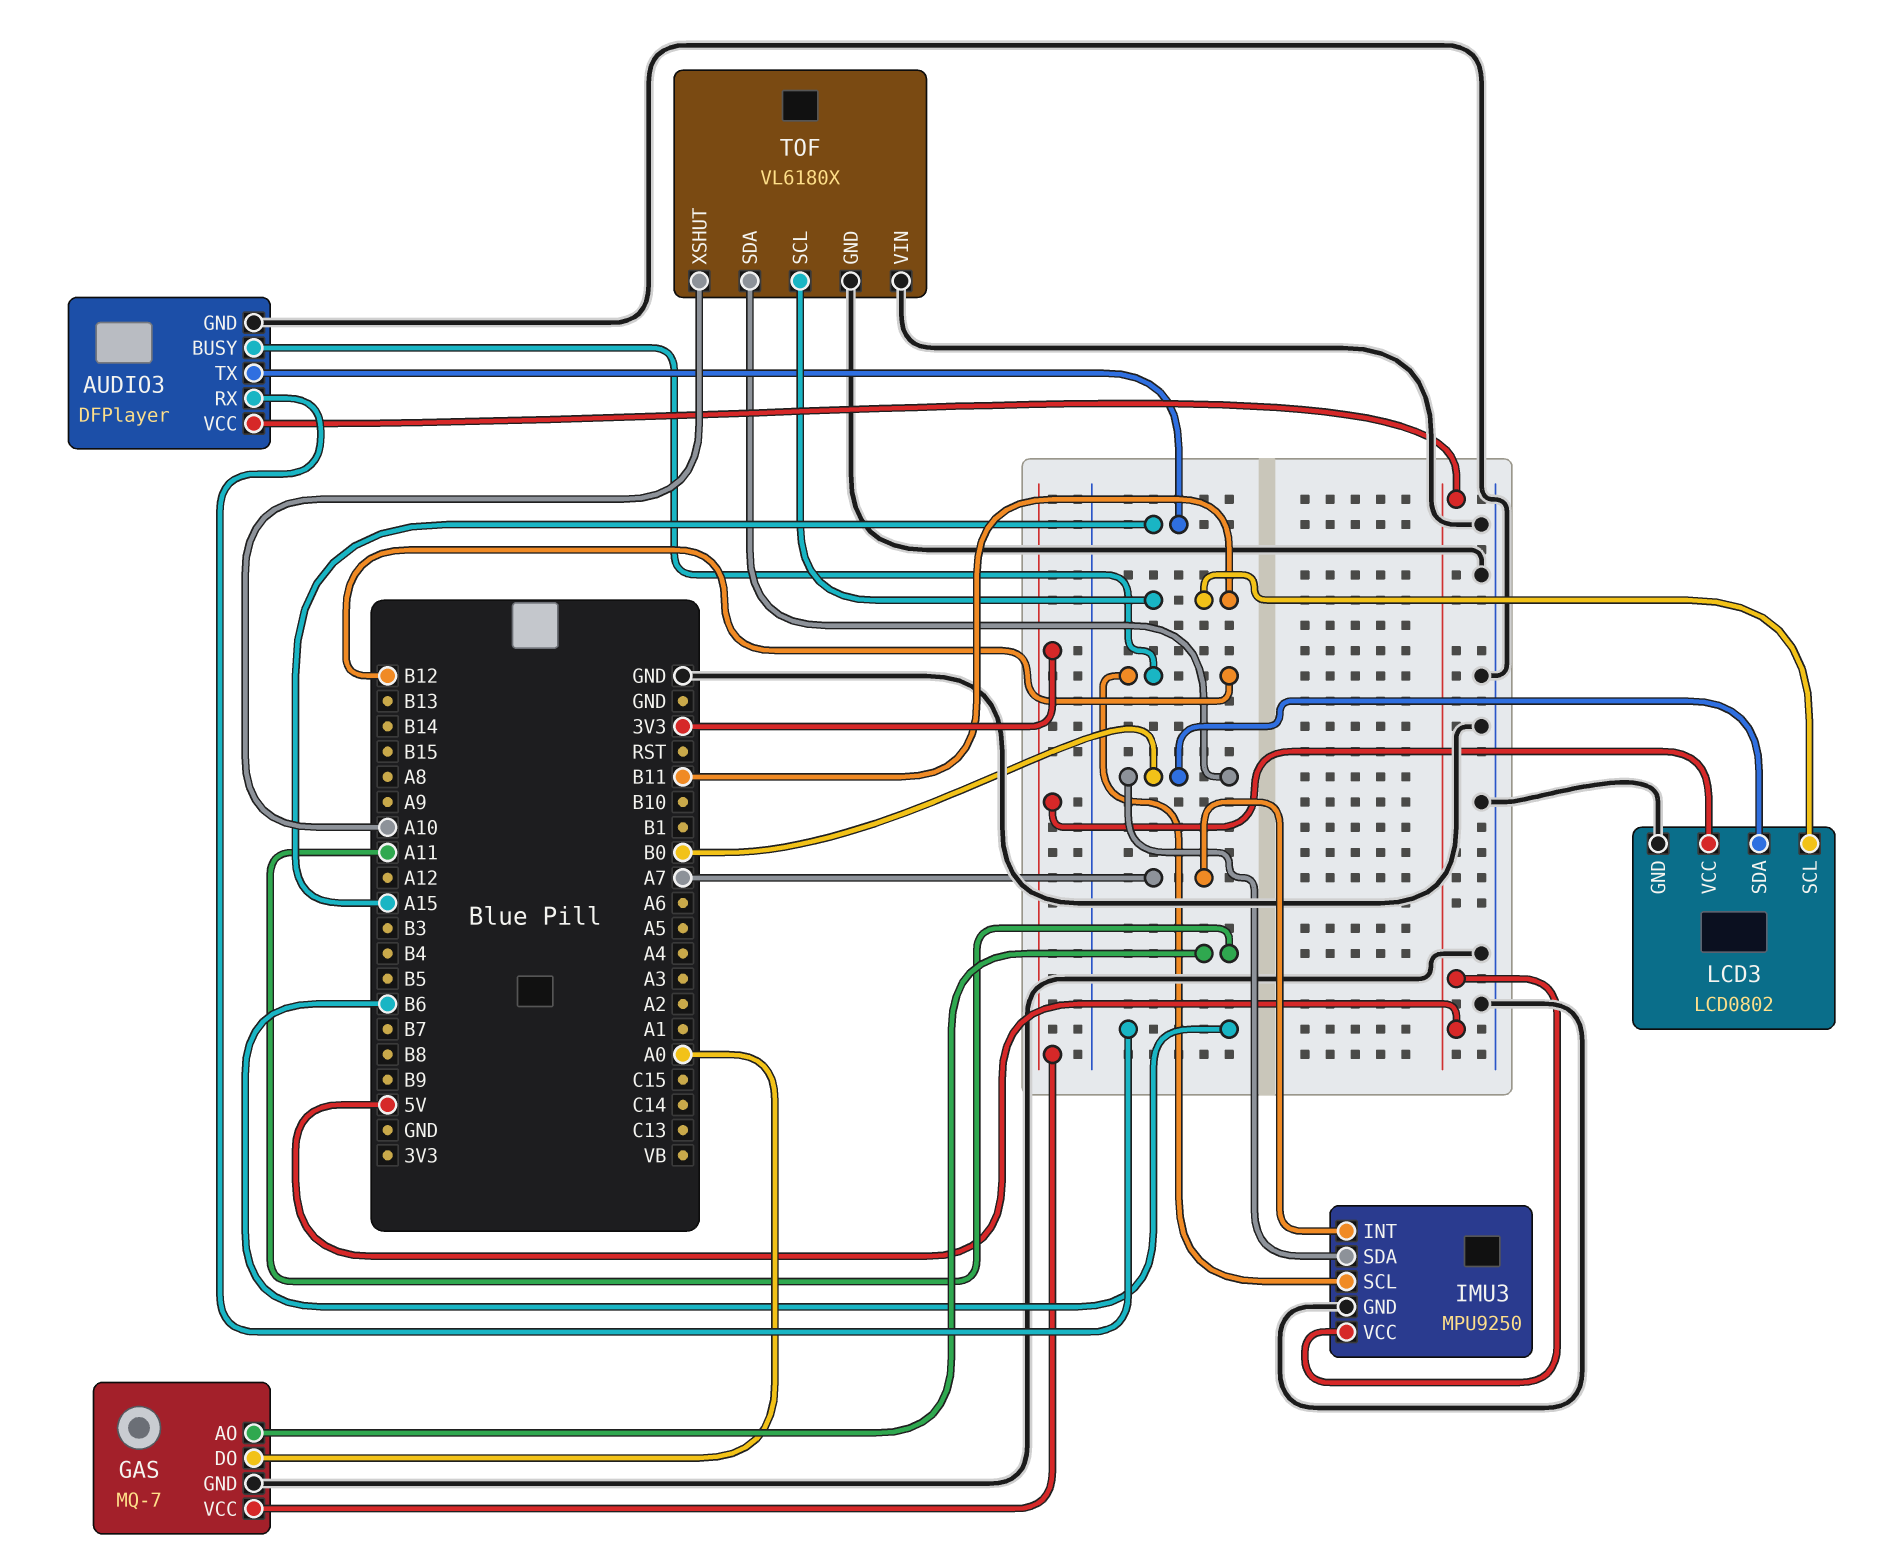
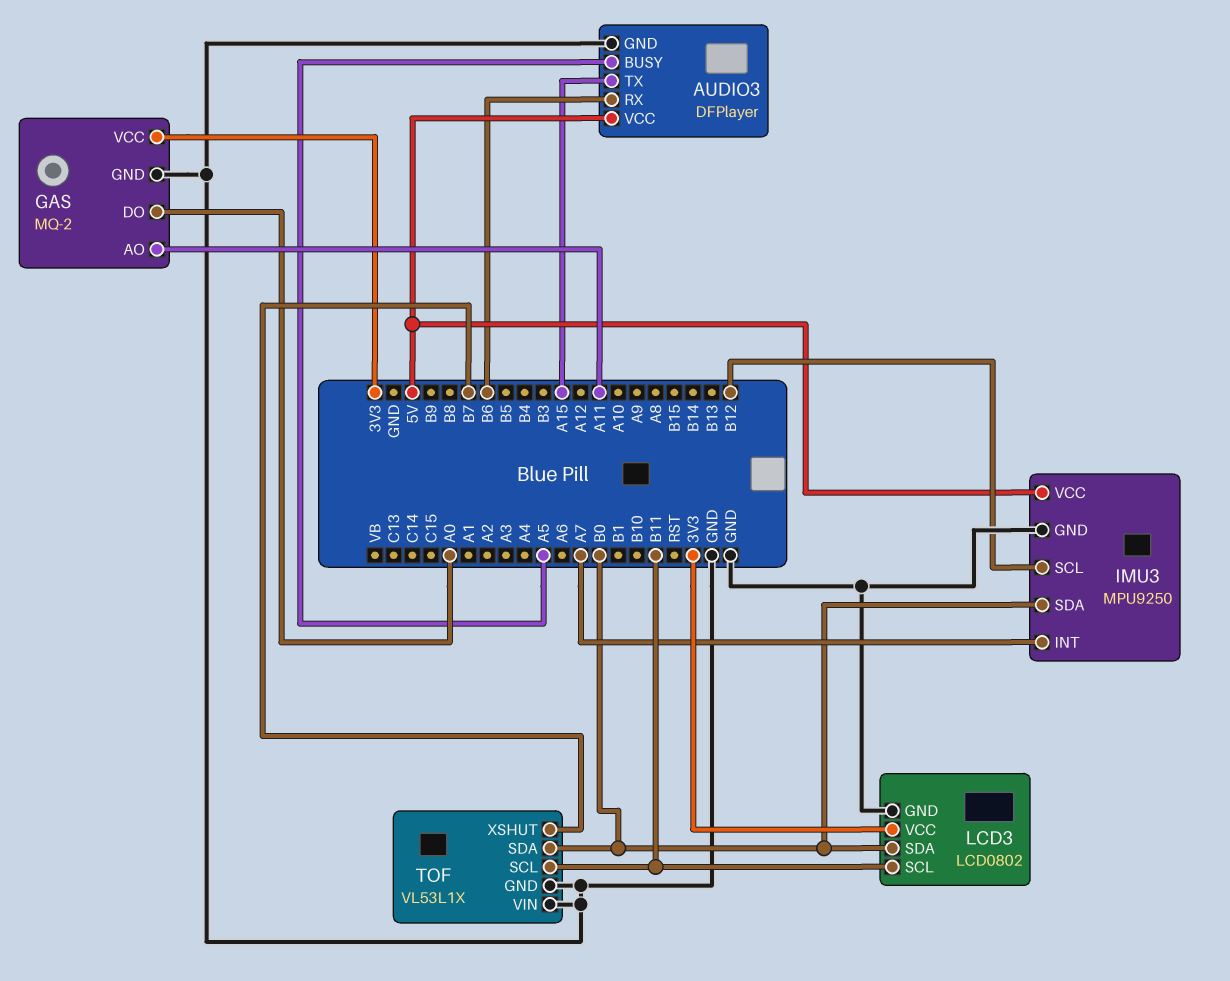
AUDIO3 pin BUSY: B12 -> A5
GAS: MQ-7 -> MQ-2
TOF: VL6180X -> VL53L1X
TOF pin XSHUT: A10 -> B7

